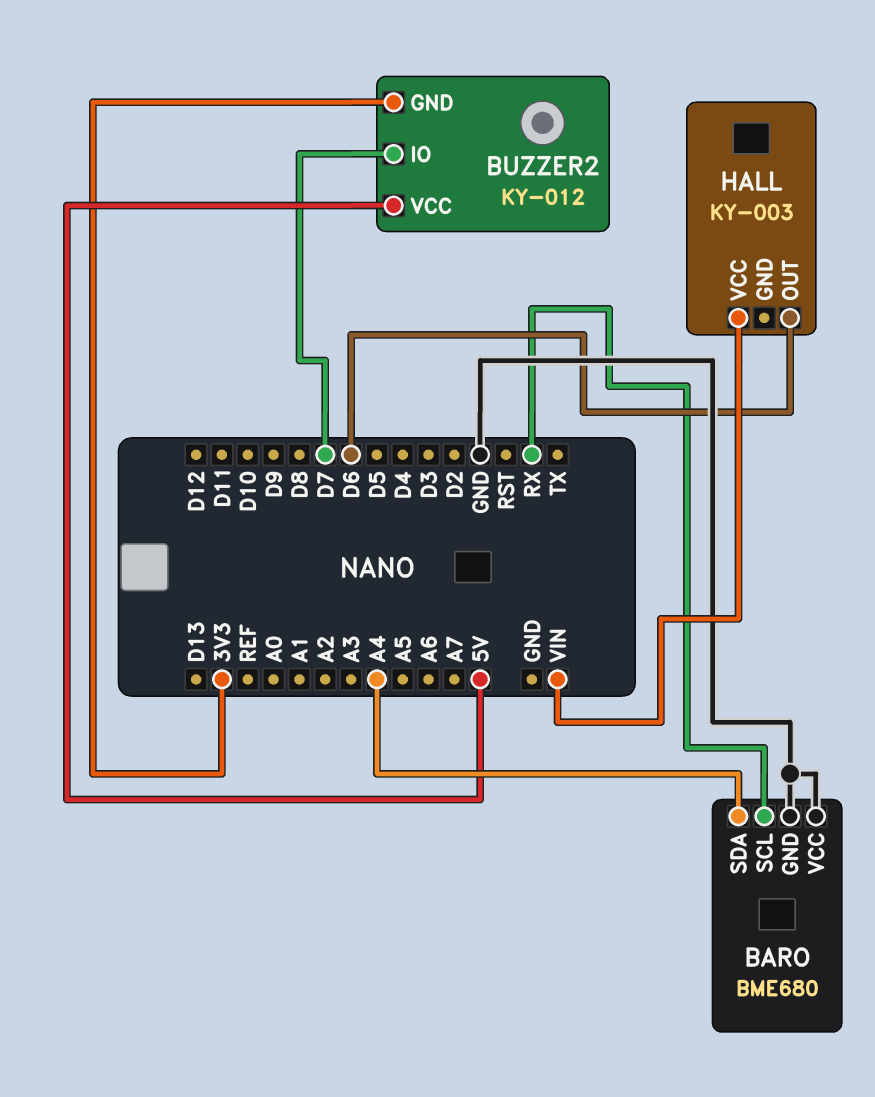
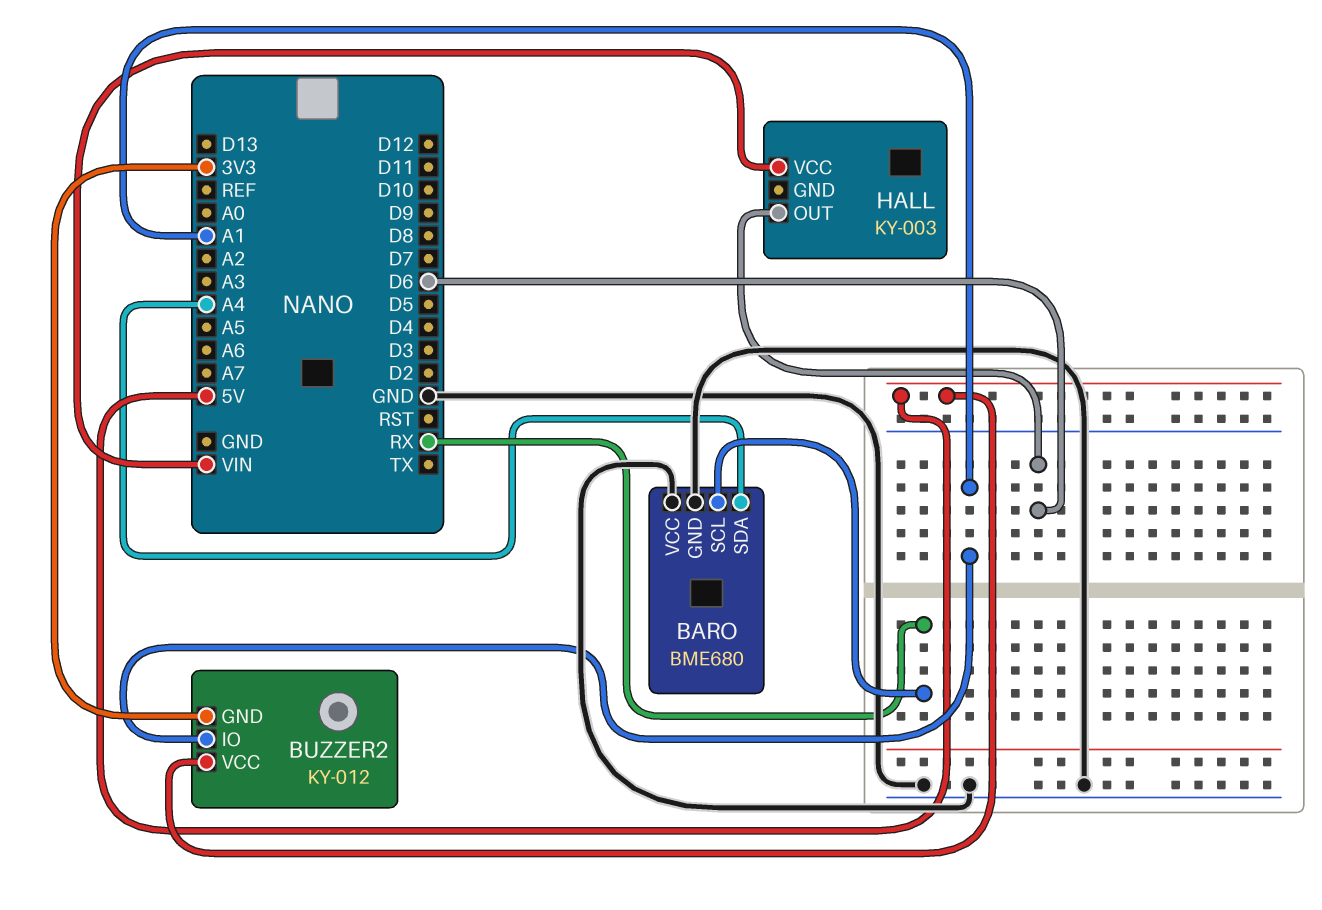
BUZZER2 pin IO: D7 -> A1

